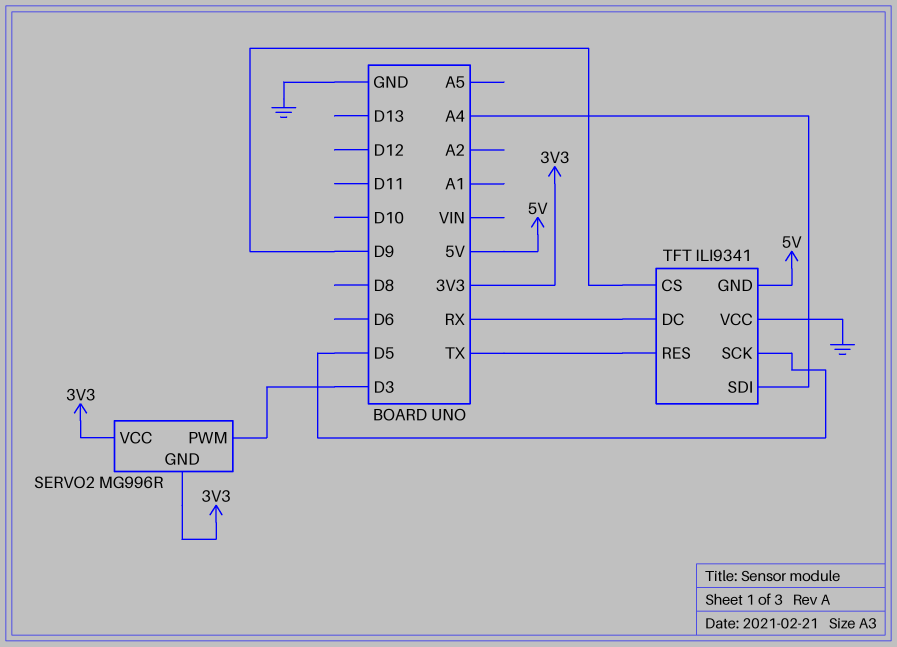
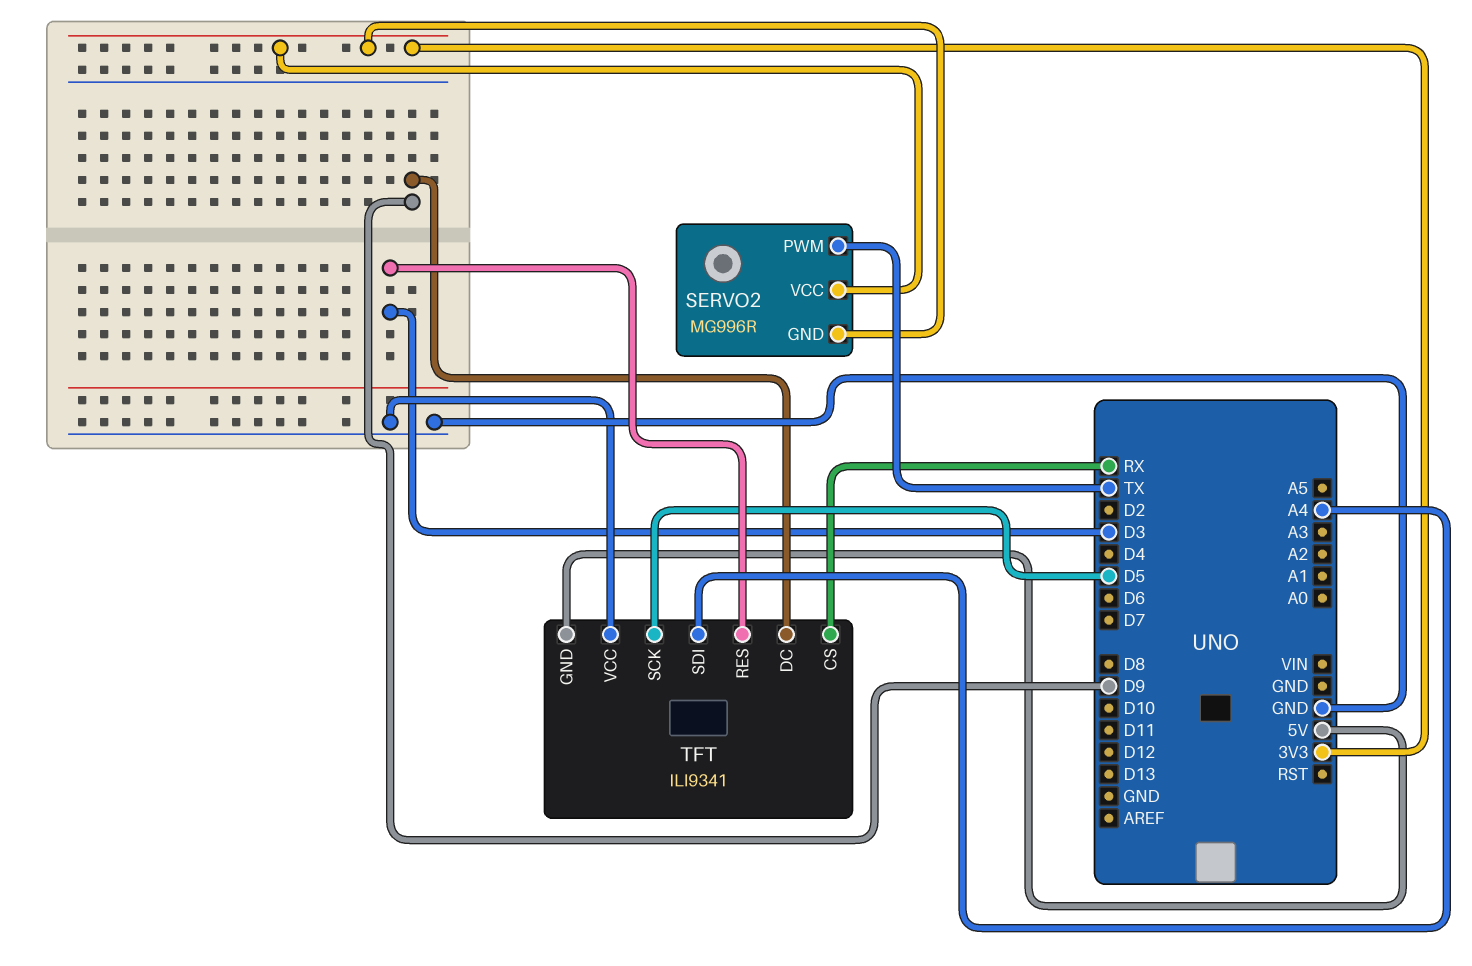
SERVO2 pin PWM: D3 -> TX
TFT pin CS: D9 -> RX
TFT pin DC: RX -> D9
TFT pin RES: TX -> D3

